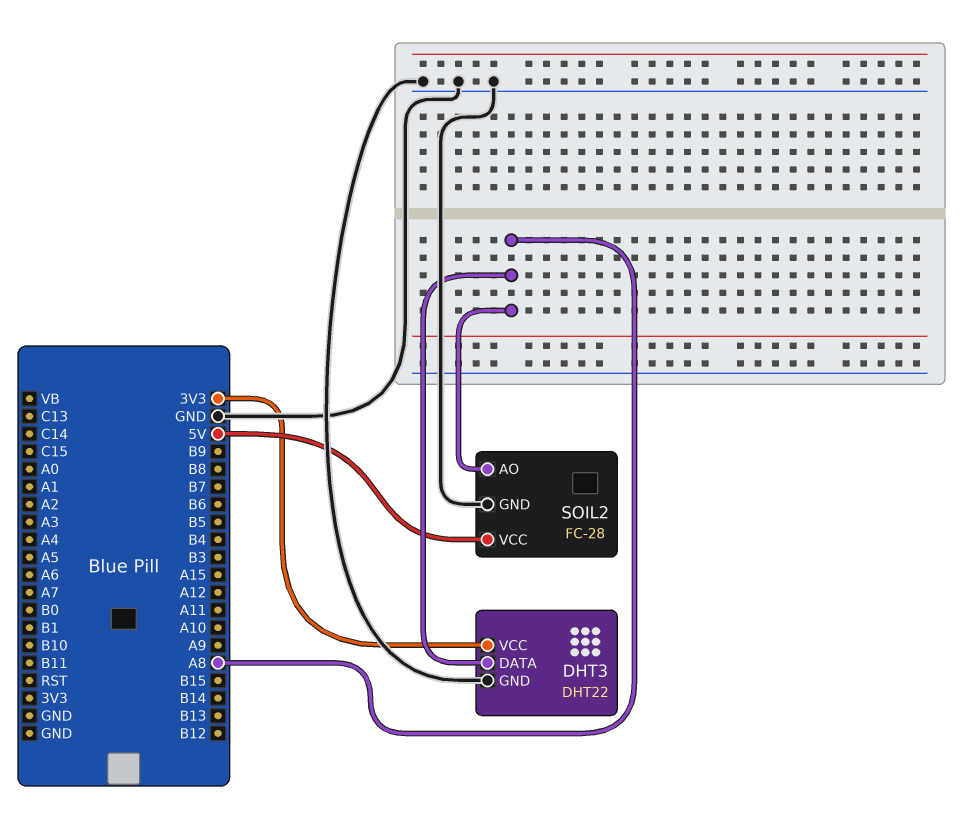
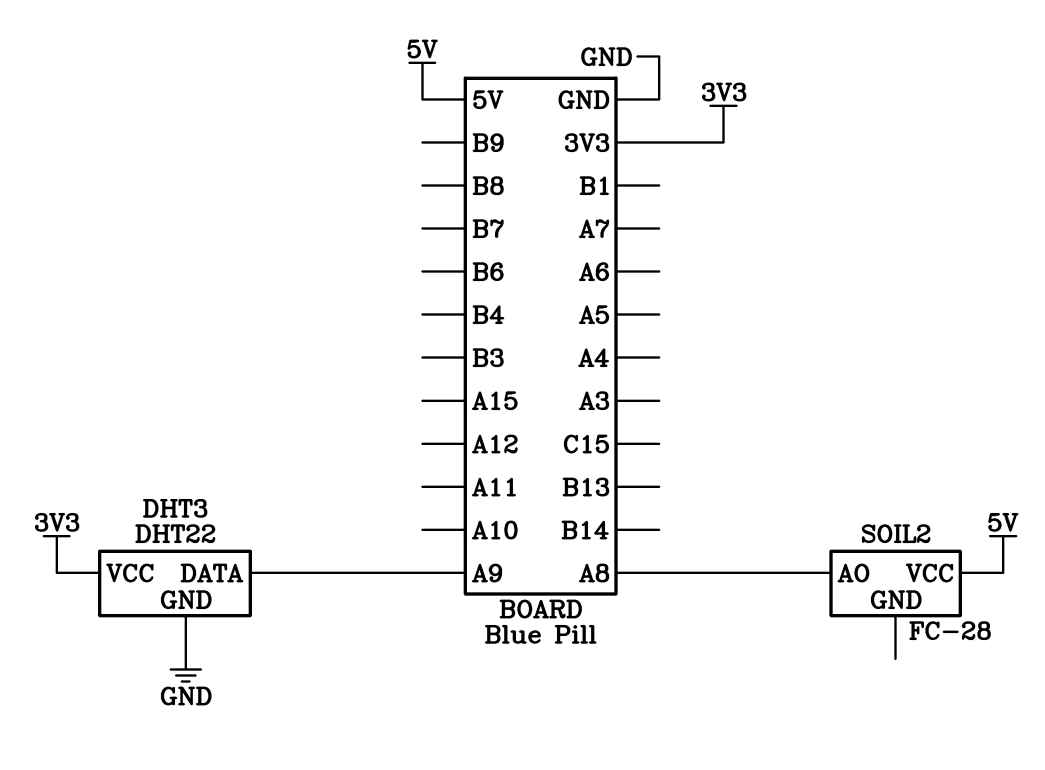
DHT3 pin DATA: A8 -> A9
SOIL2 pin GND: GND -> none

